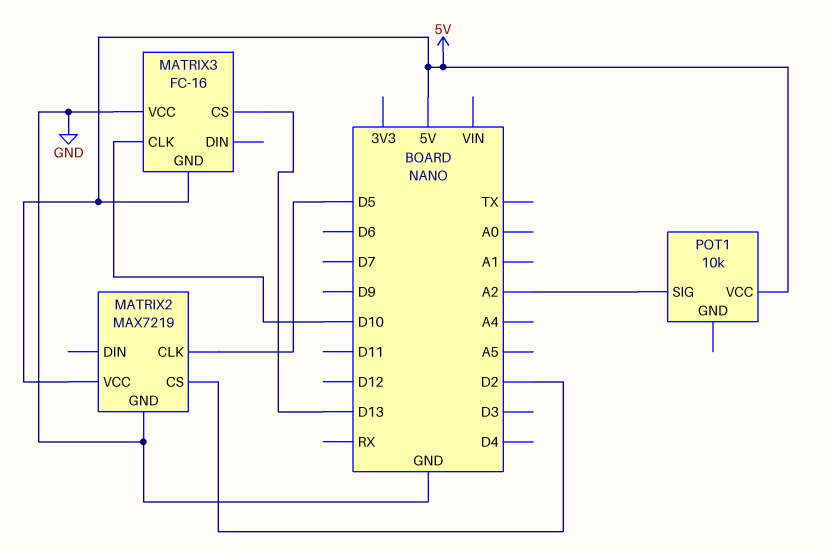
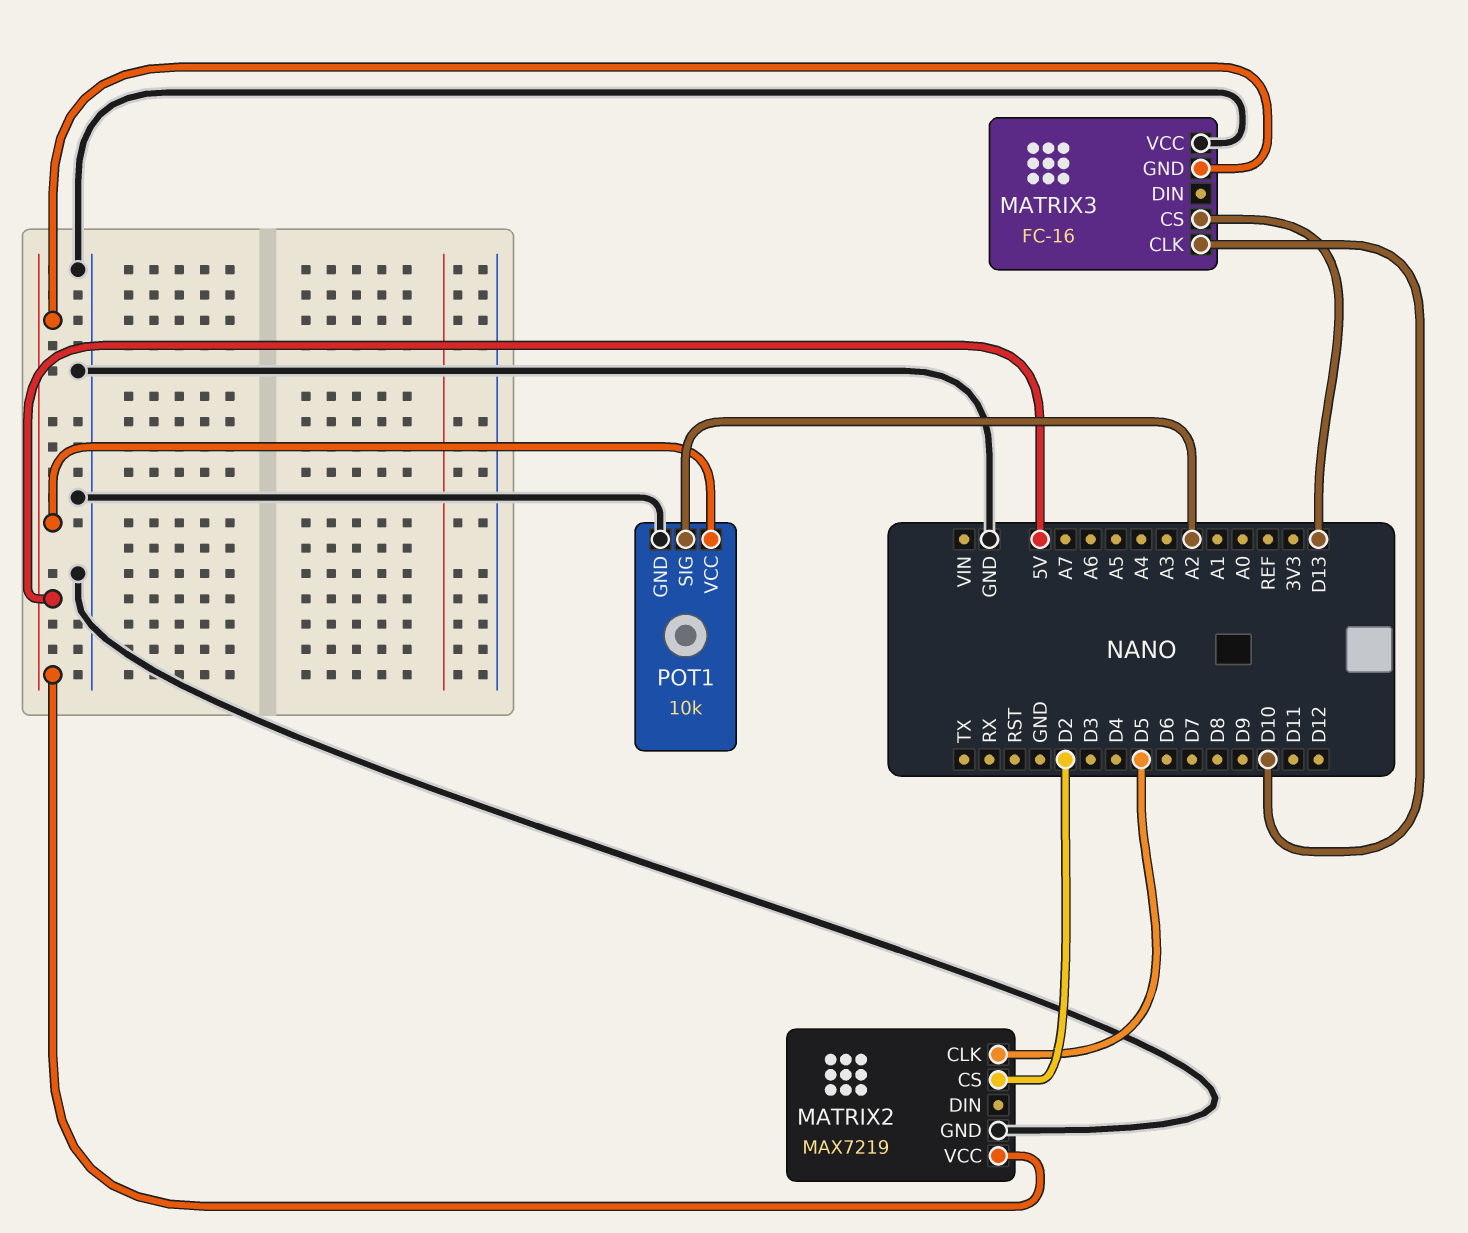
POT1 pin GND: none -> GND

